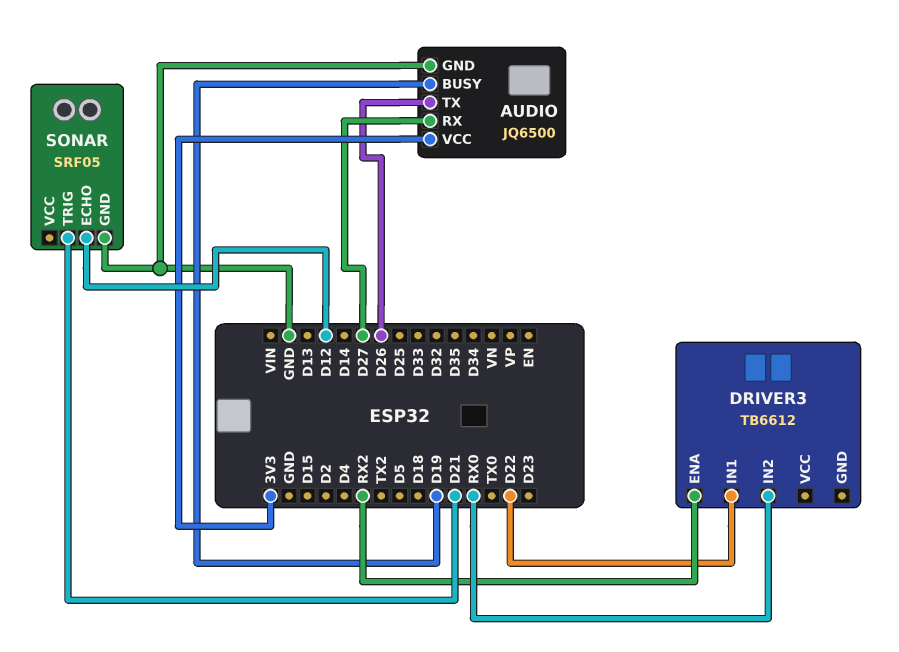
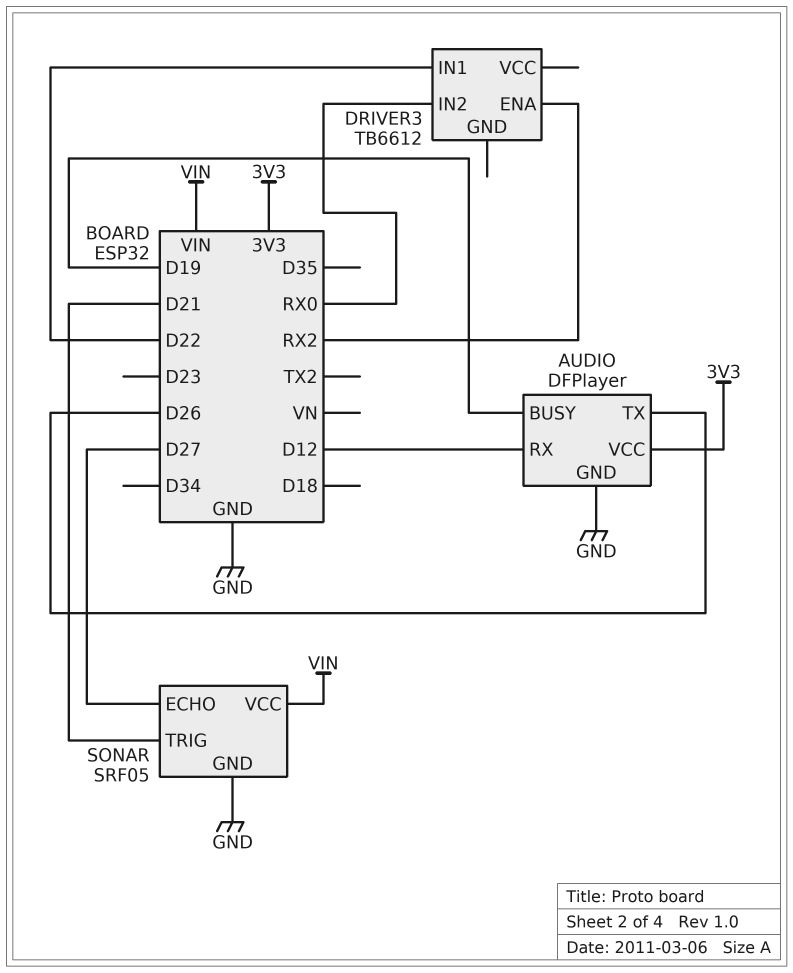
AUDIO: JQ6500 -> DFPlayer
AUDIO pin RX: D27 -> D12
SONAR pin ECHO: D12 -> D27
SONAR pin VCC: none -> VIN

